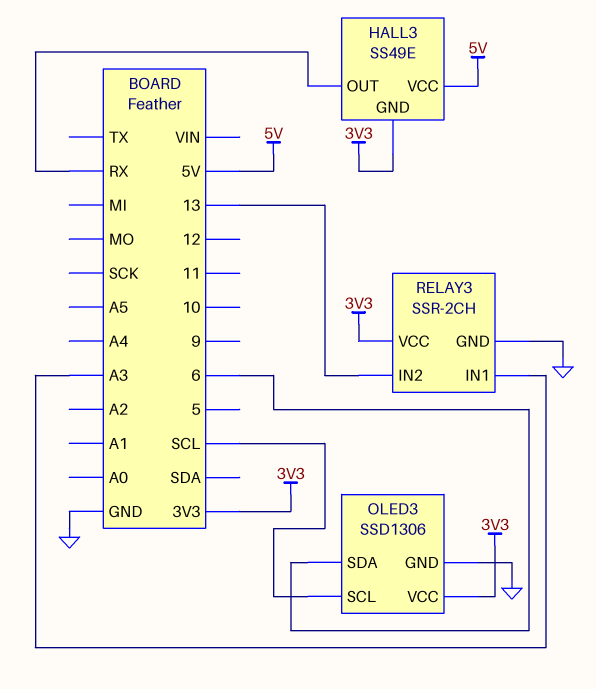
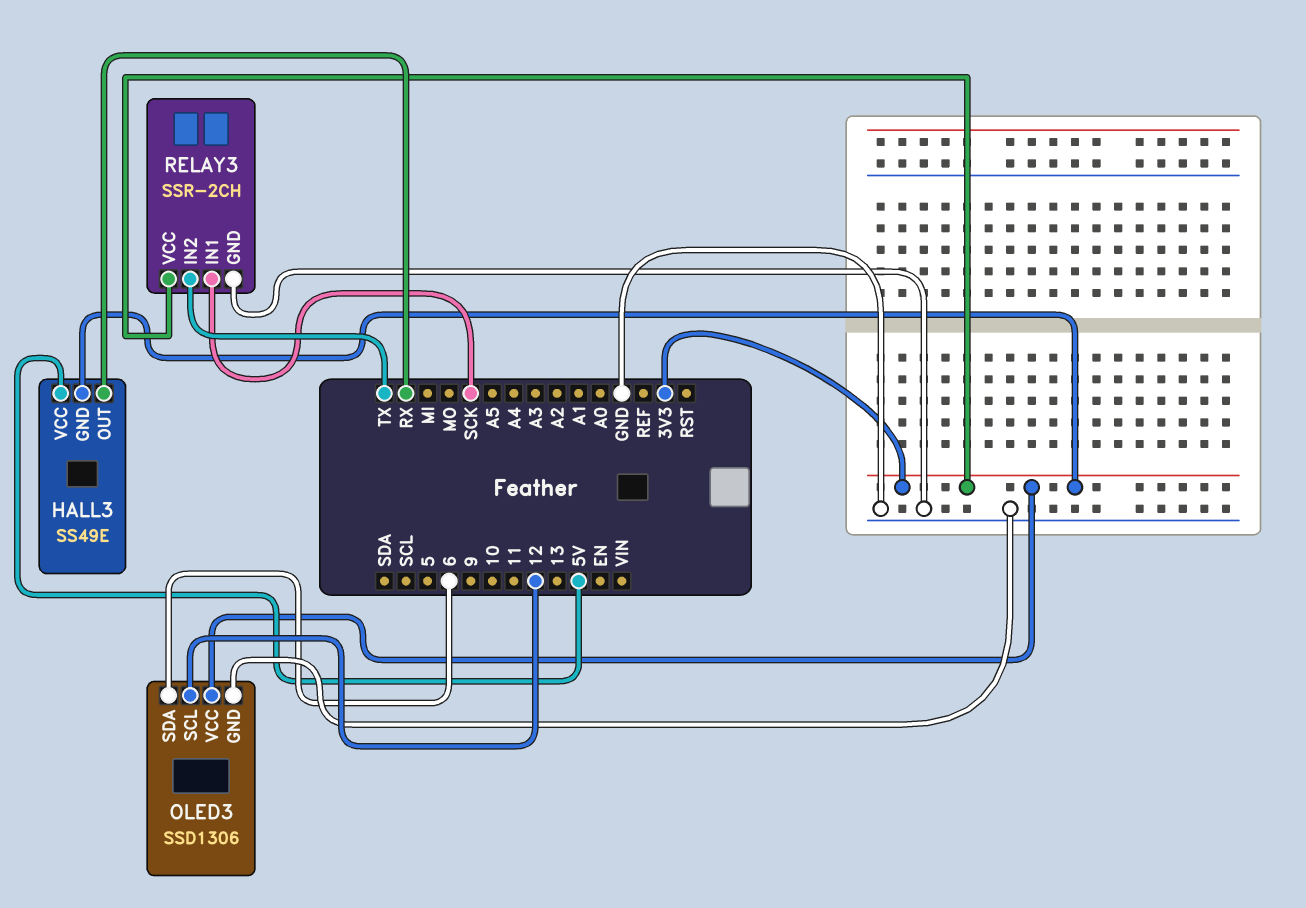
OLED3 pin SCL: SCL -> 12
RELAY3 pin IN1: A3 -> SCK
RELAY3 pin IN2: 13 -> TX

